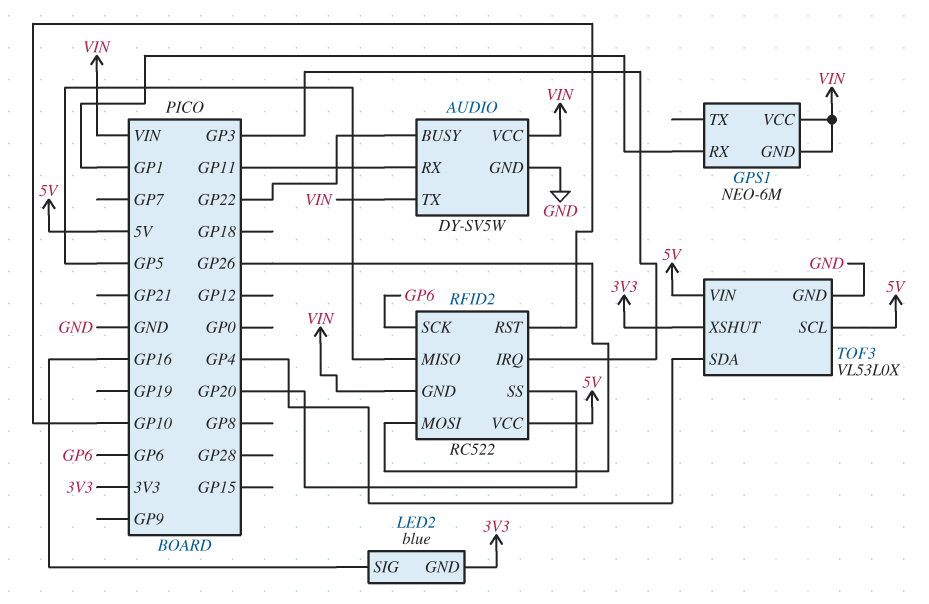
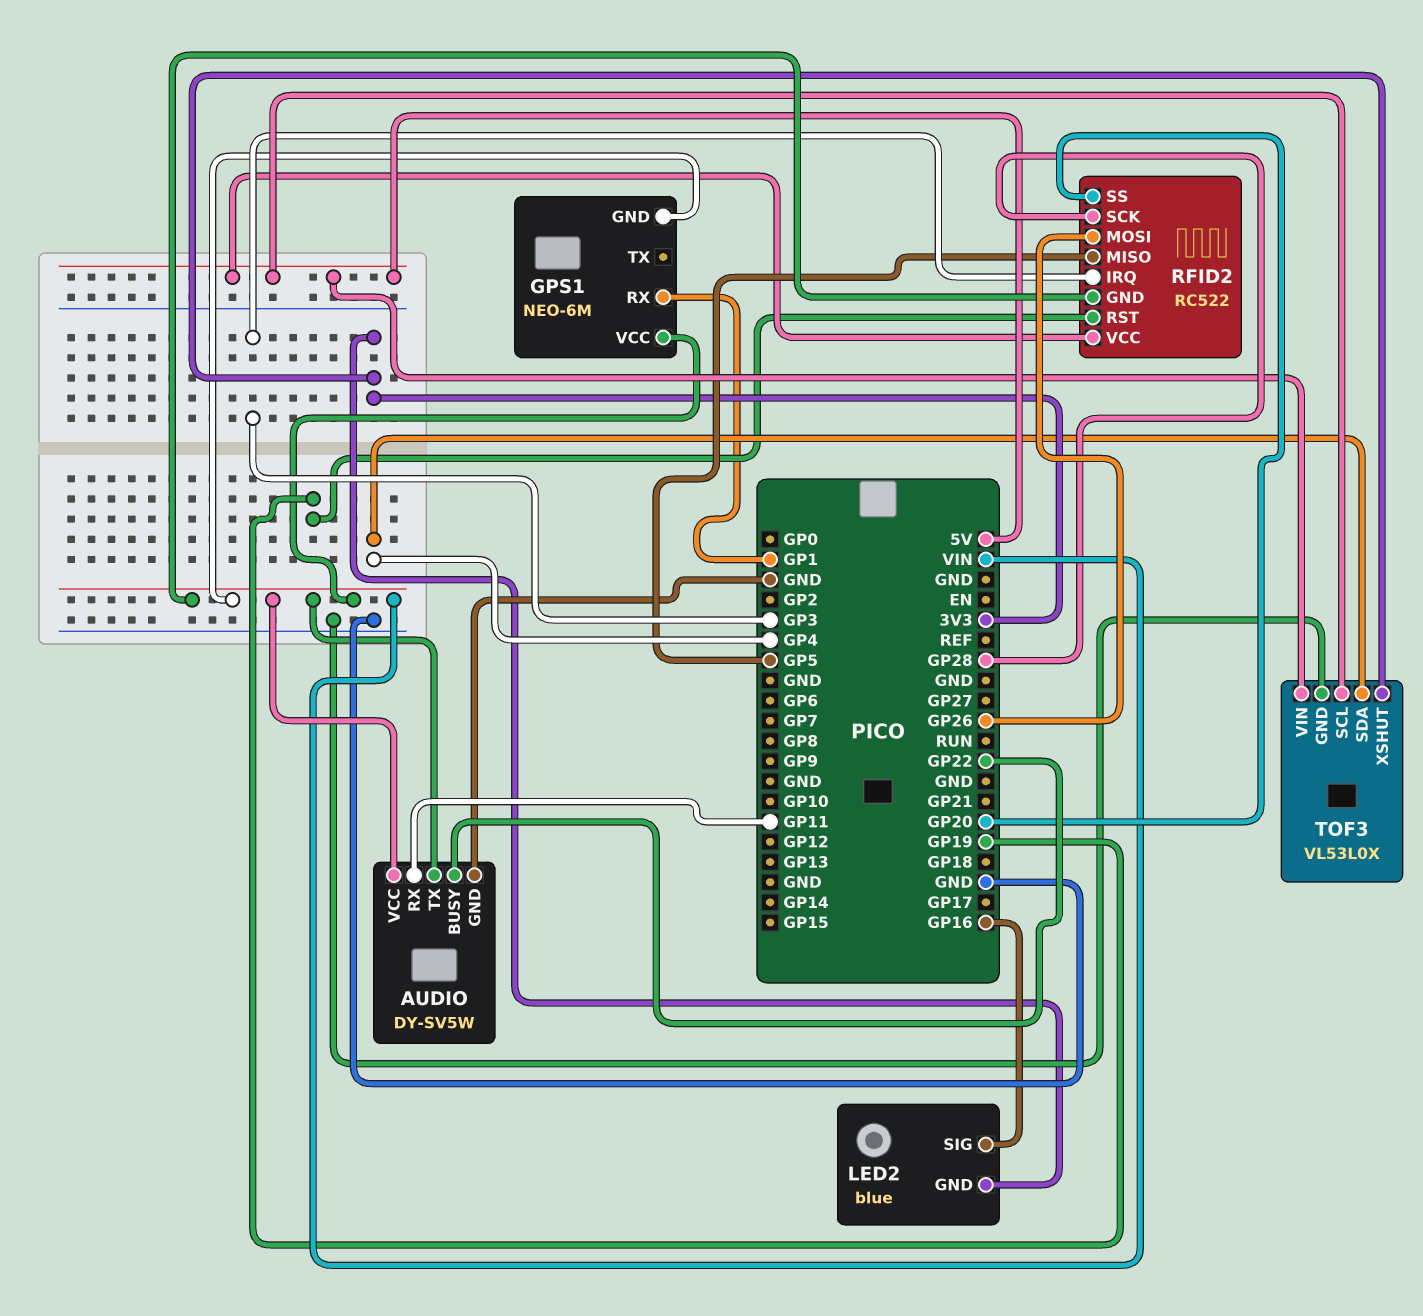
RFID2 pin RST: GP10 -> GP19
RFID2 pin SCK: GP6 -> GP28

